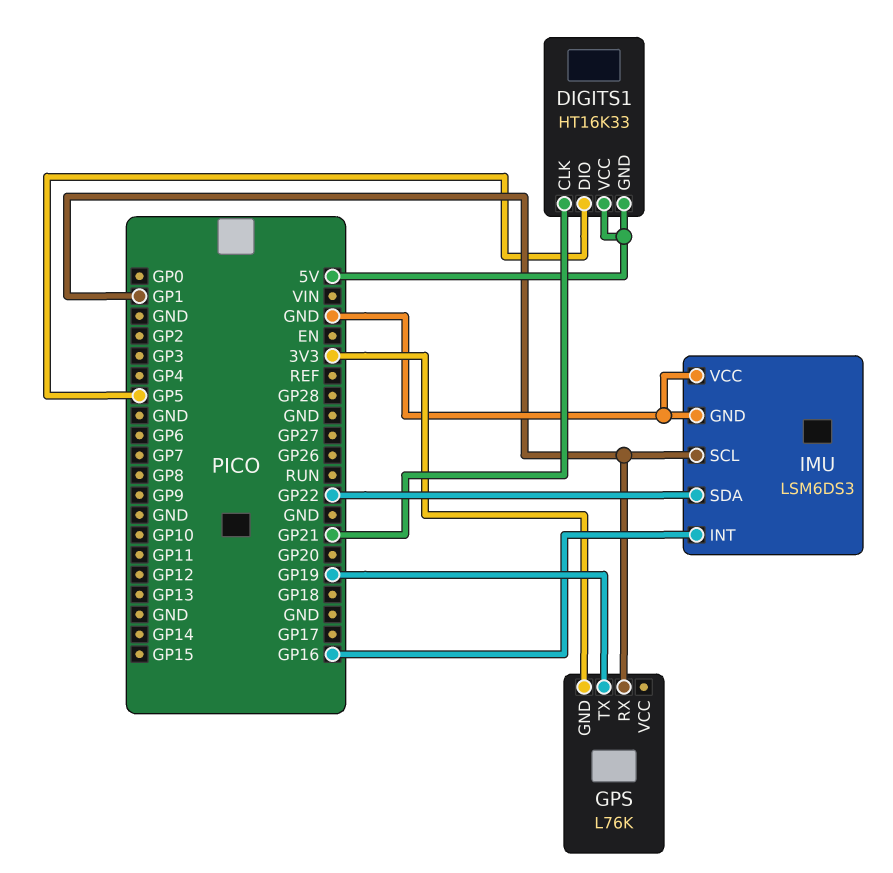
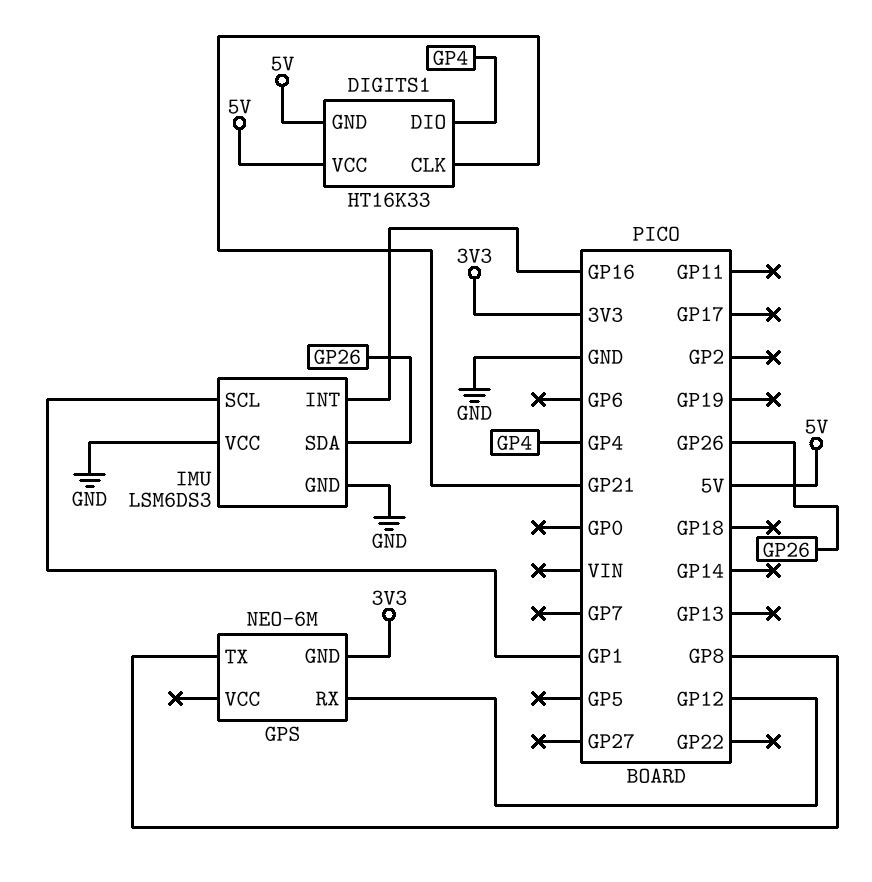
DIGITS1 pin DIO: GP5 -> GP4
GPS: L76K -> NEO-6M
GPS pin RX: GP1 -> GP12
GPS pin TX: GP19 -> GP8
IMU pin SDA: GP22 -> GP26

